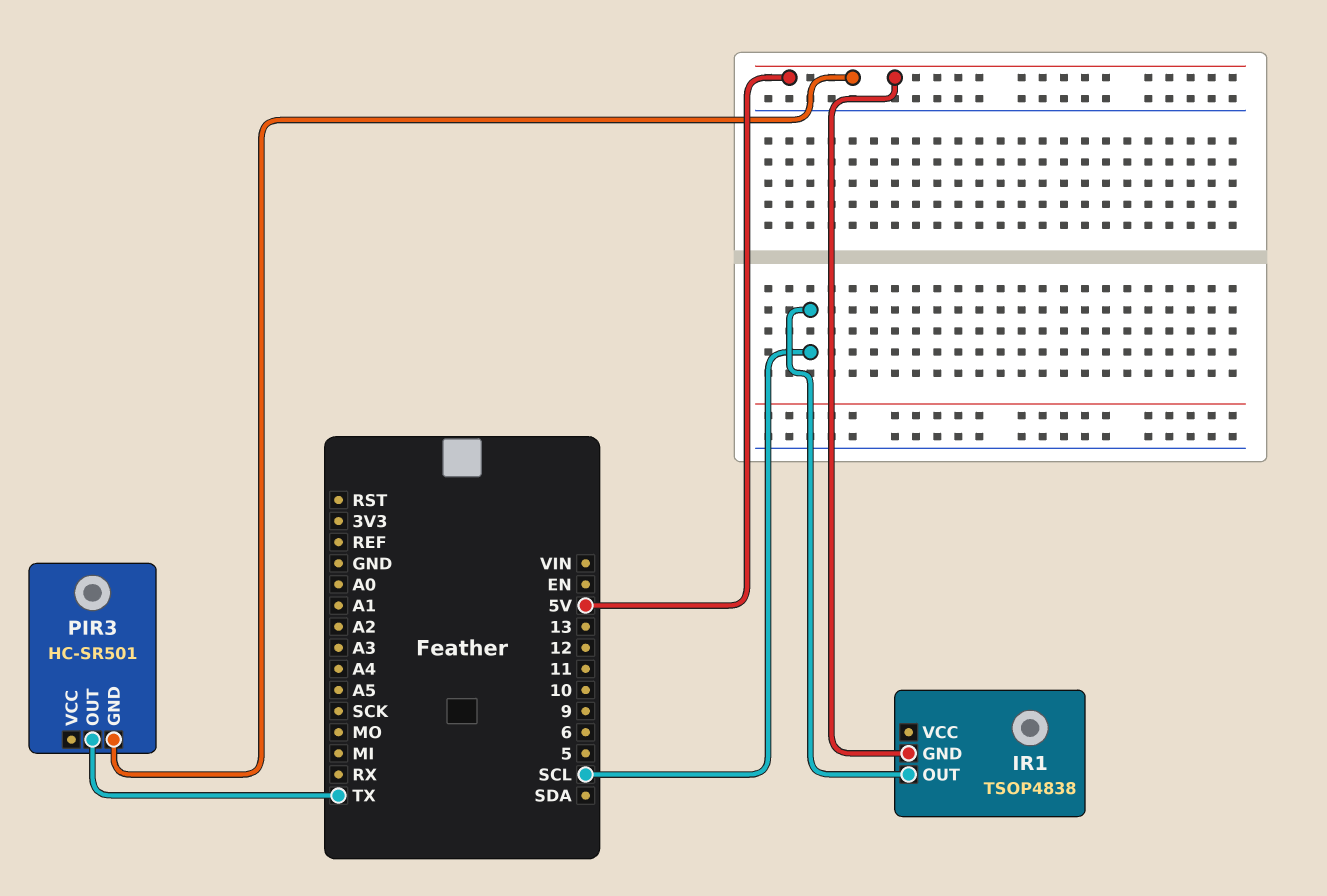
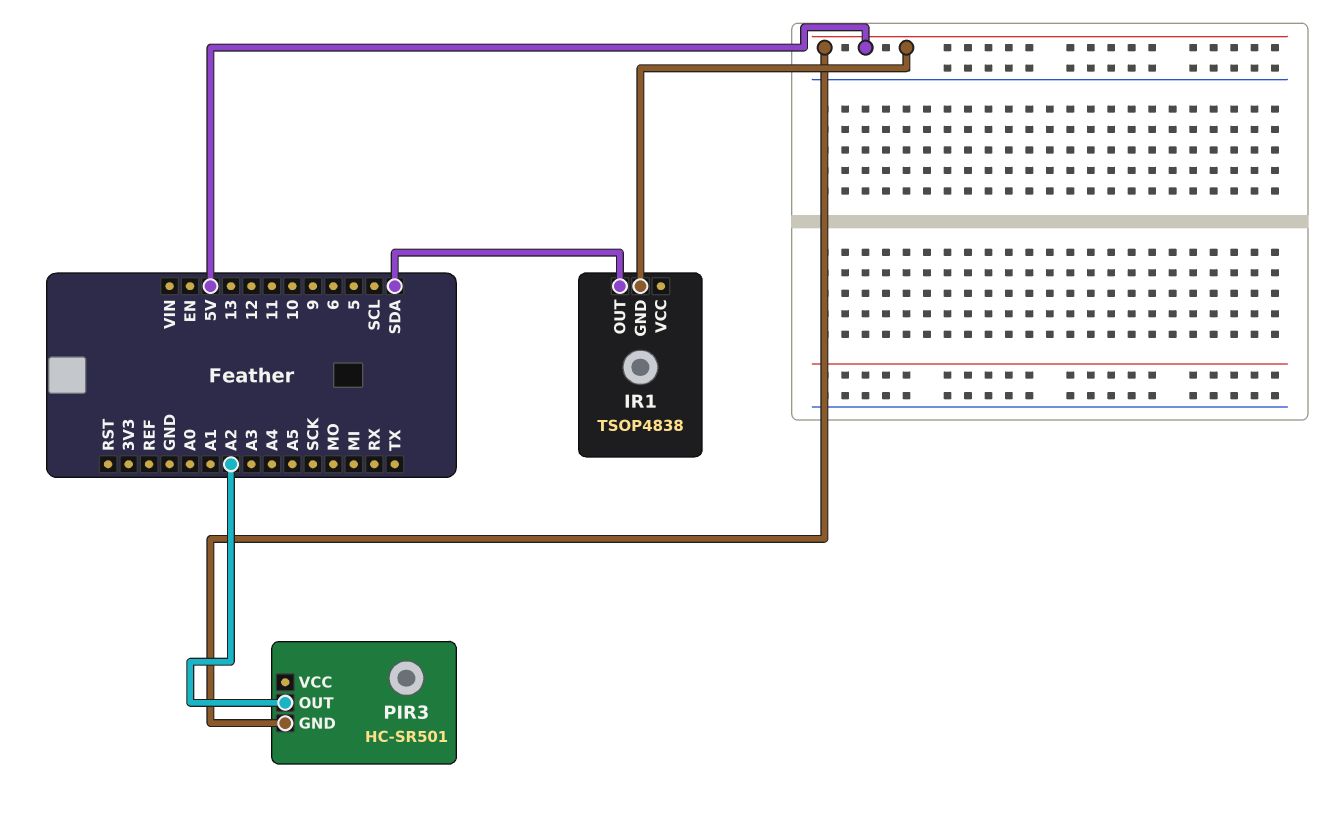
IR1 pin OUT: SCL -> SDA
PIR3 pin OUT: TX -> A2

